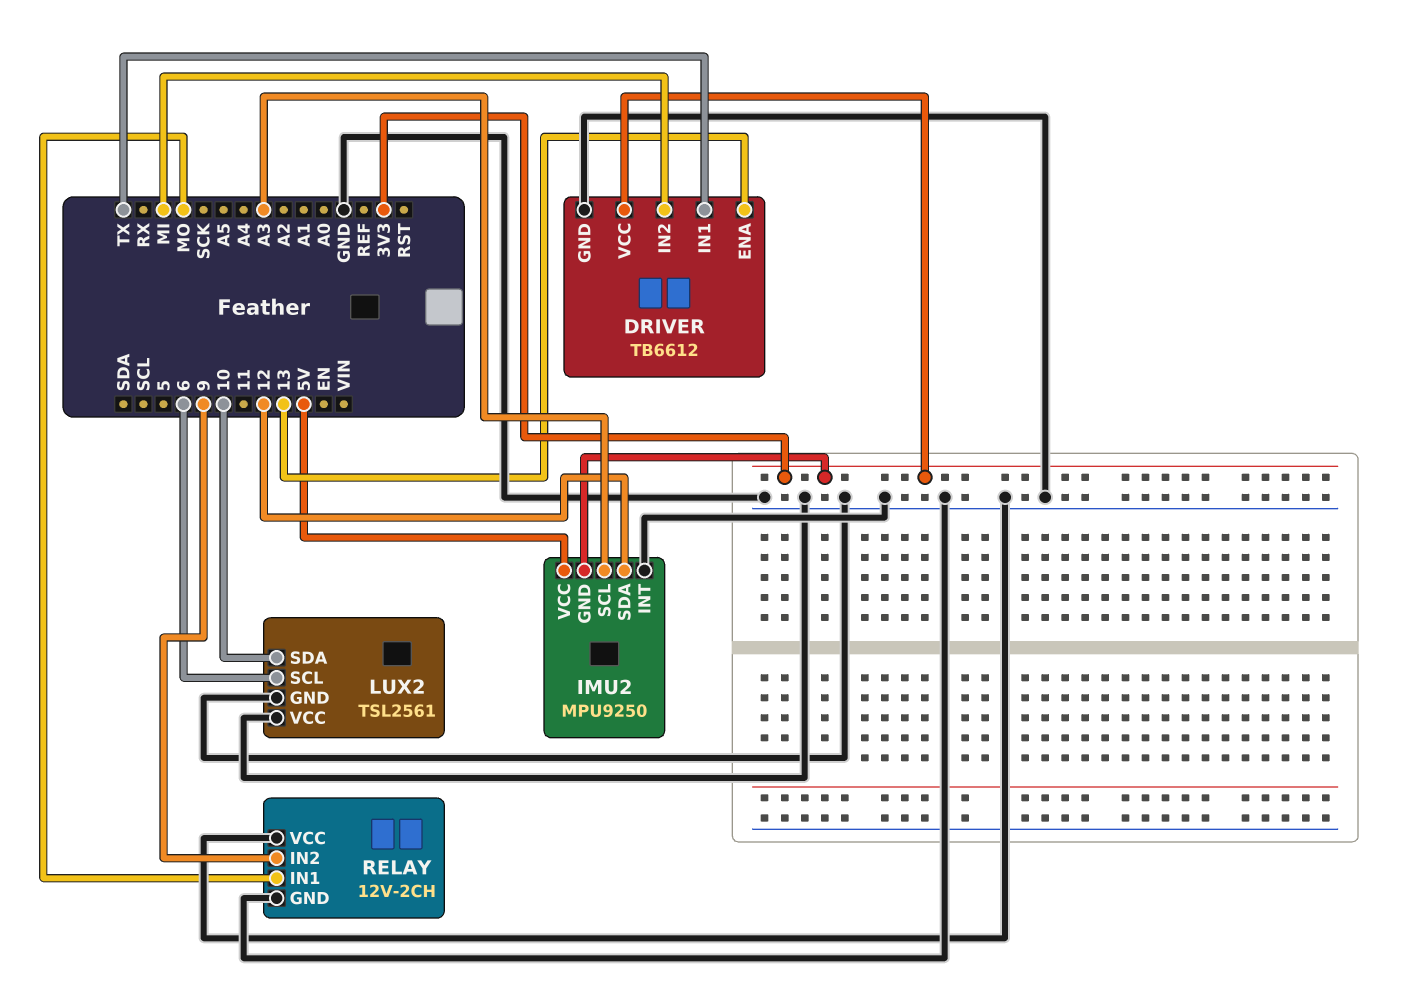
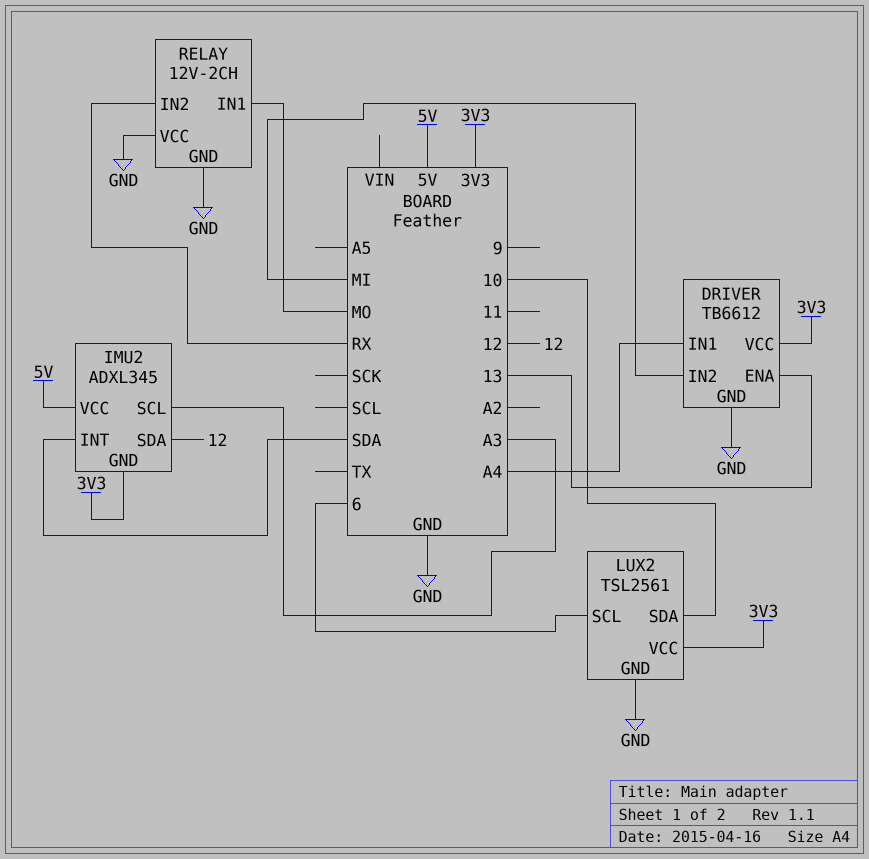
DRIVER pin IN1: TX -> A4
IMU2: MPU9250 -> ADXL345
IMU2 pin INT: GND -> SDA
LUX2 pin VCC: GND -> 3V3
RELAY pin IN2: 9 -> RX

